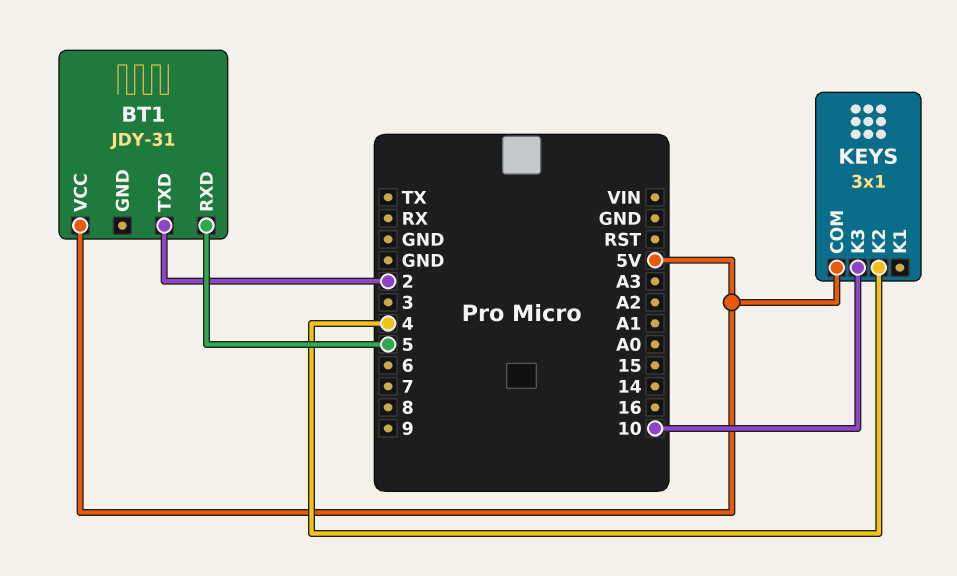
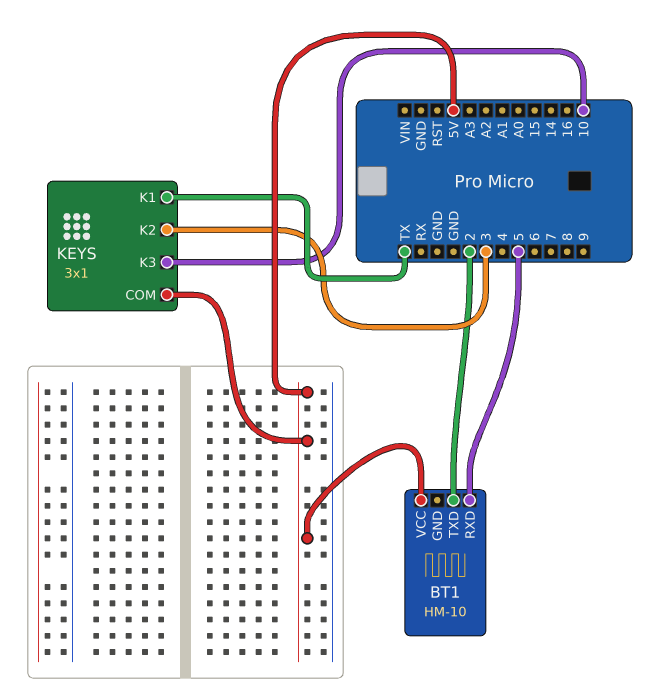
BT1: JDY-31 -> HM-10
KEYS pin K1: none -> TX
KEYS pin K2: 4 -> 3

